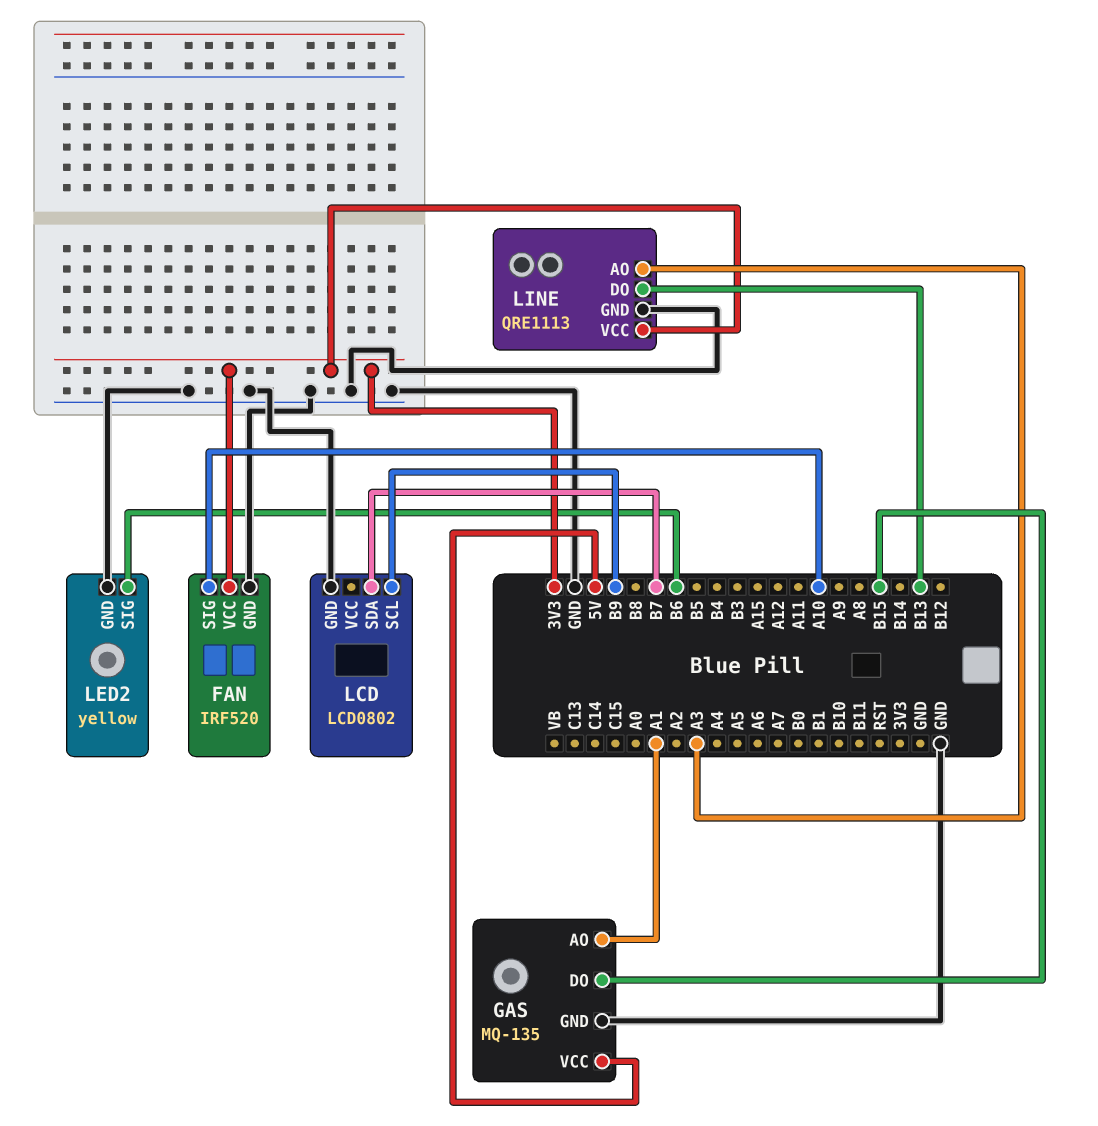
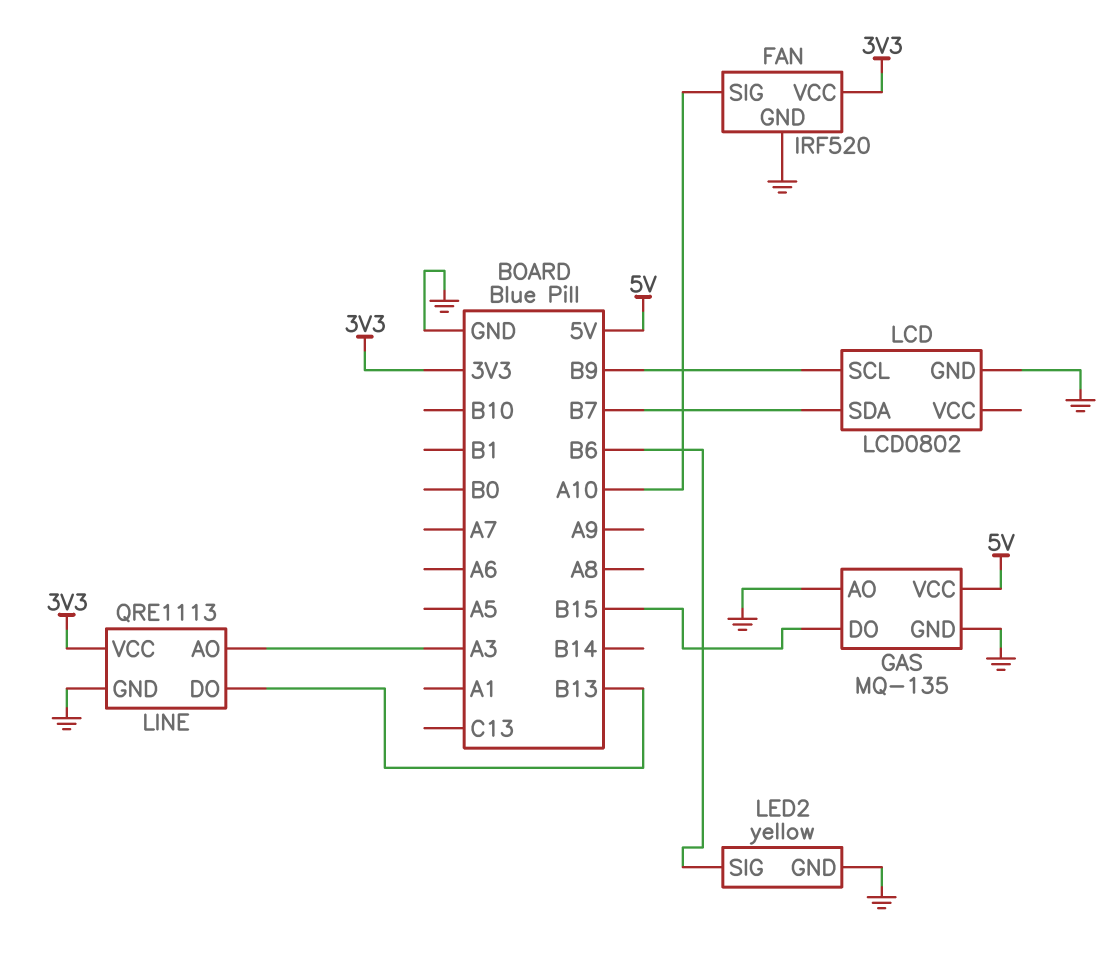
GAS pin AO: A1 -> GND

